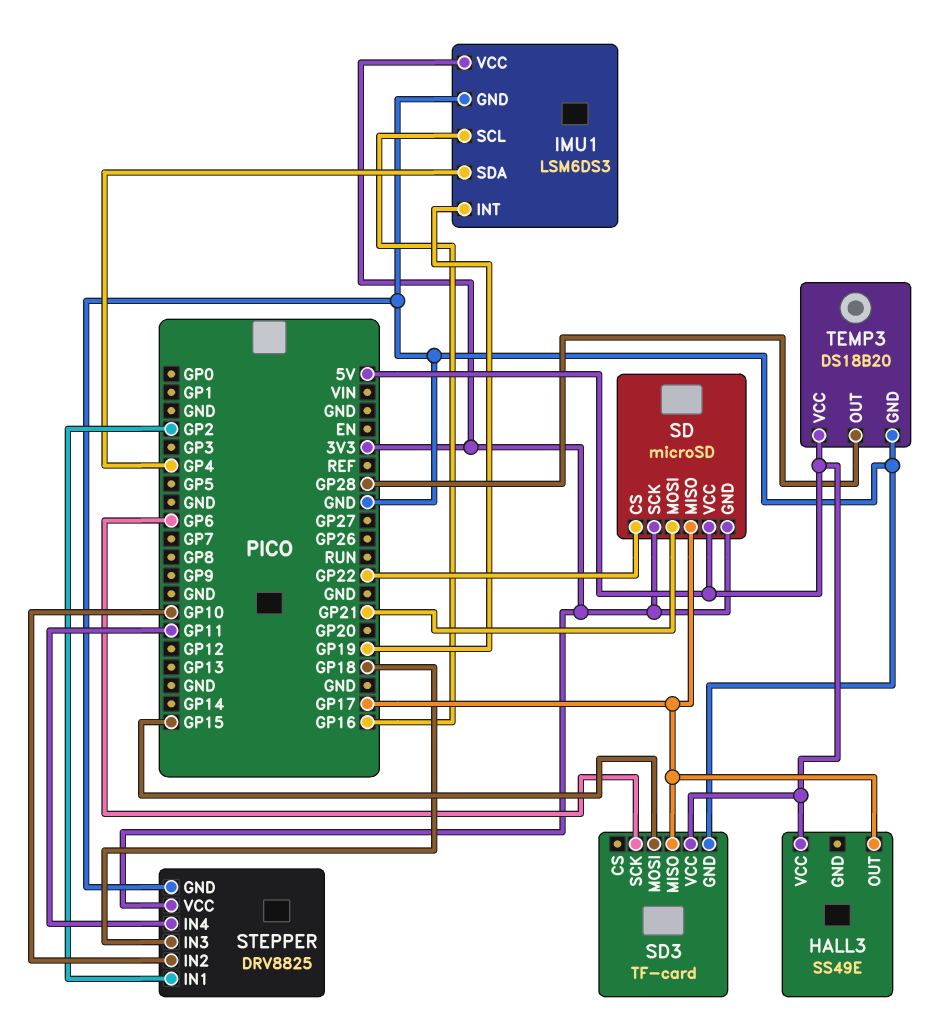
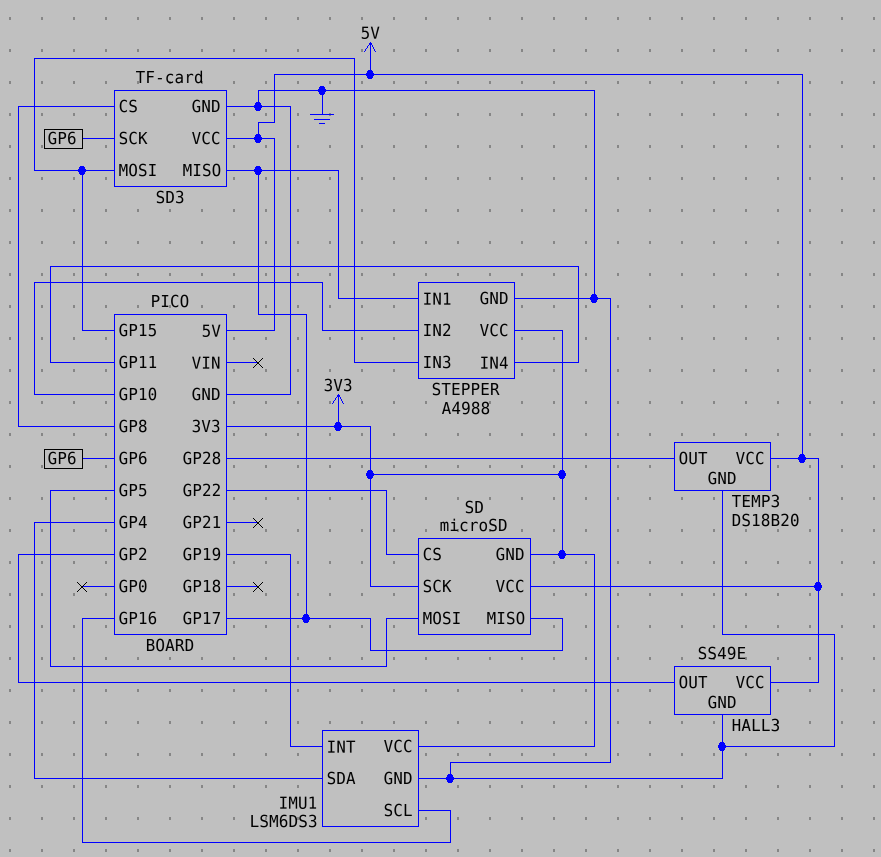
HALL3 pin GND: none -> GND
HALL3 pin OUT: GP17 -> GP2
SD pin MOSI: GP21 -> GP5
SD3 pin CS: none -> GP8
STEPPER: DRV8825 -> A4988
STEPPER pin IN1: GP2 -> GP17
STEPPER pin IN3: GP18 -> GP15

